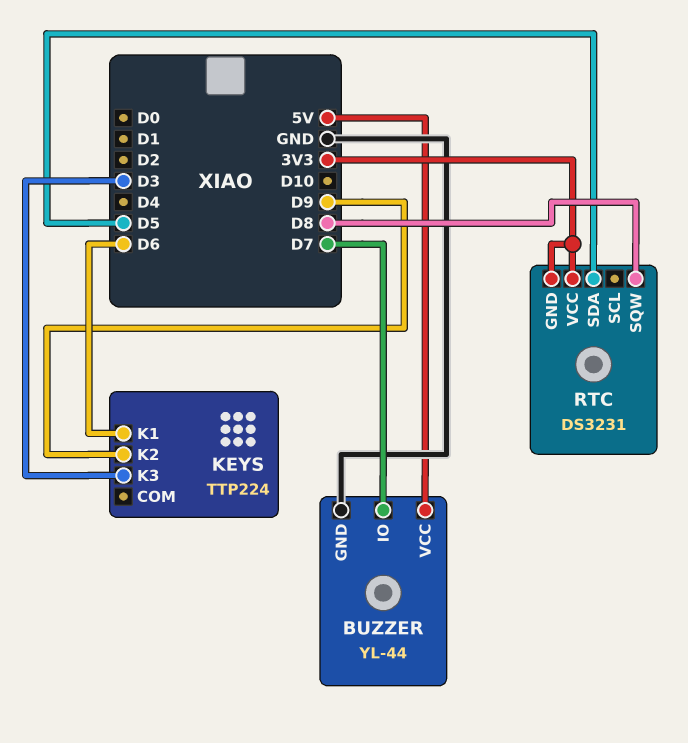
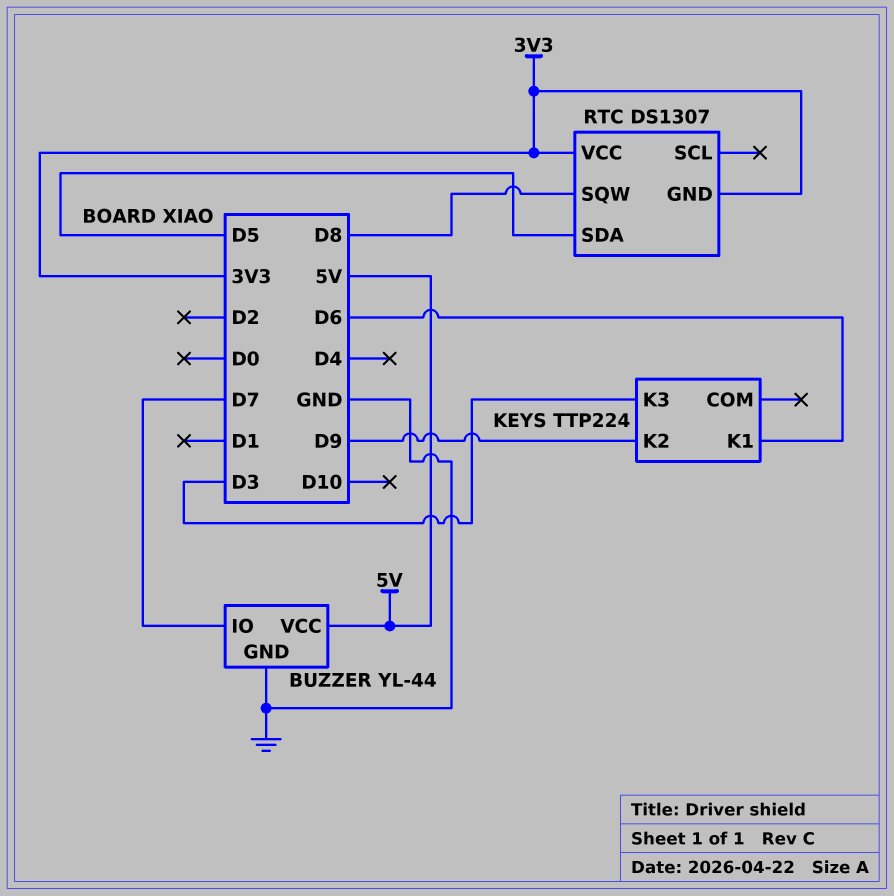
RTC: DS3231 -> DS1307

